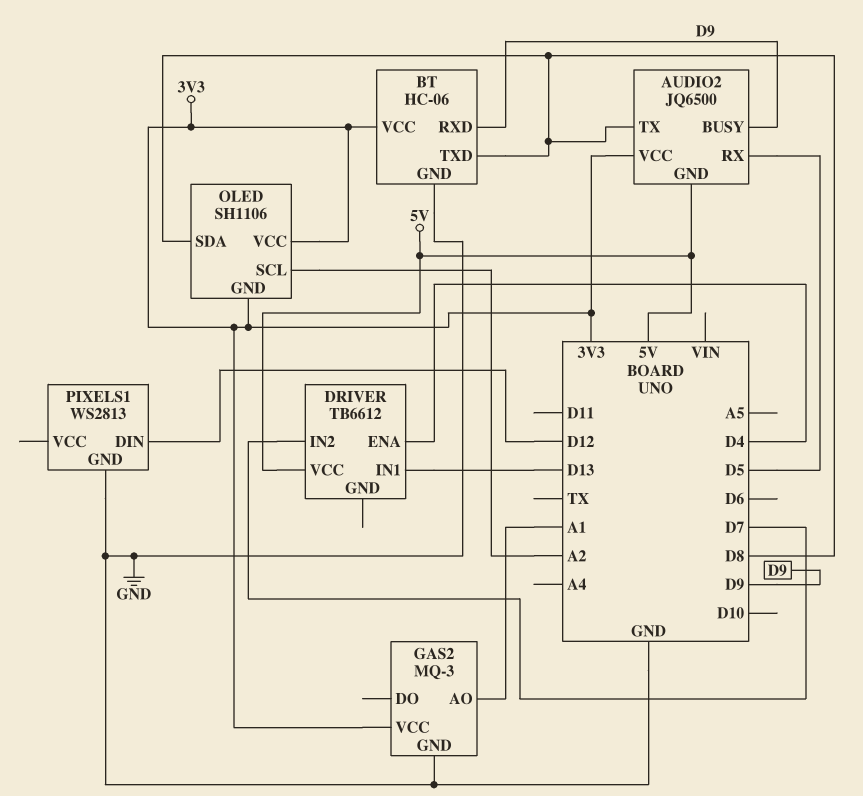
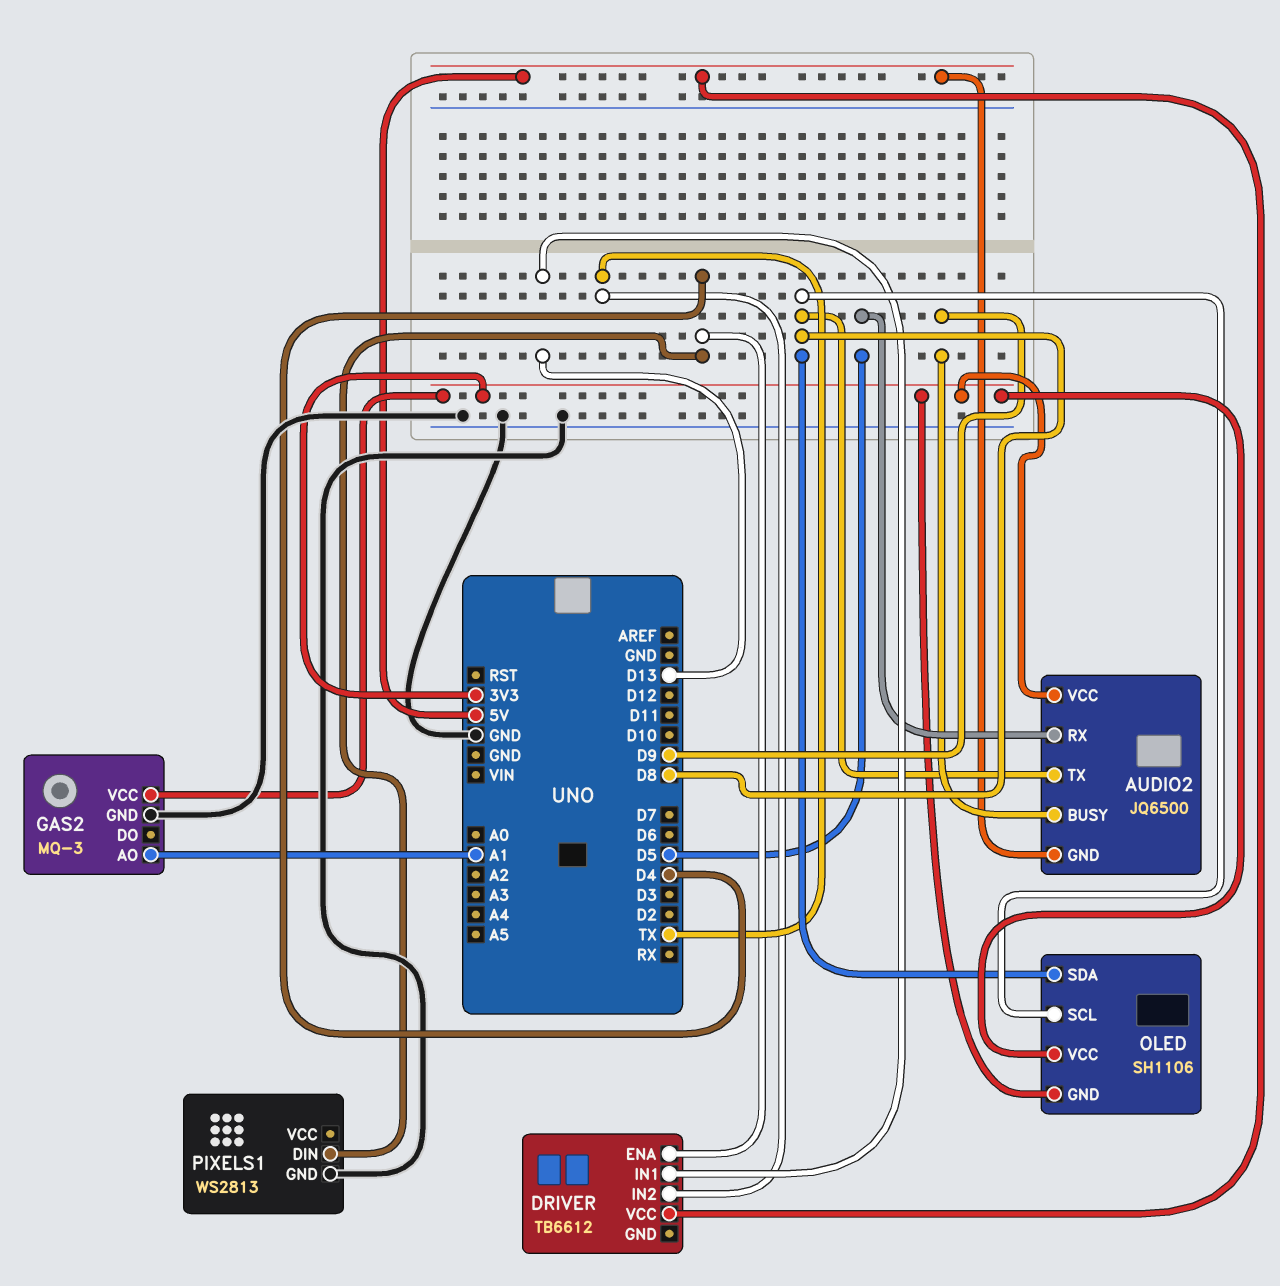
BT: HC-06 -> none
BT pin GND: GND -> none
BT pin RXD: D9 -> none
BT pin TXD: D8 -> none
BT pin VCC: 3V3 -> none
DRIVER pin IN2: D7 -> TX
OLED pin SCL: A2 -> D8
PIXELS1 pin DIN: D12 -> D4

